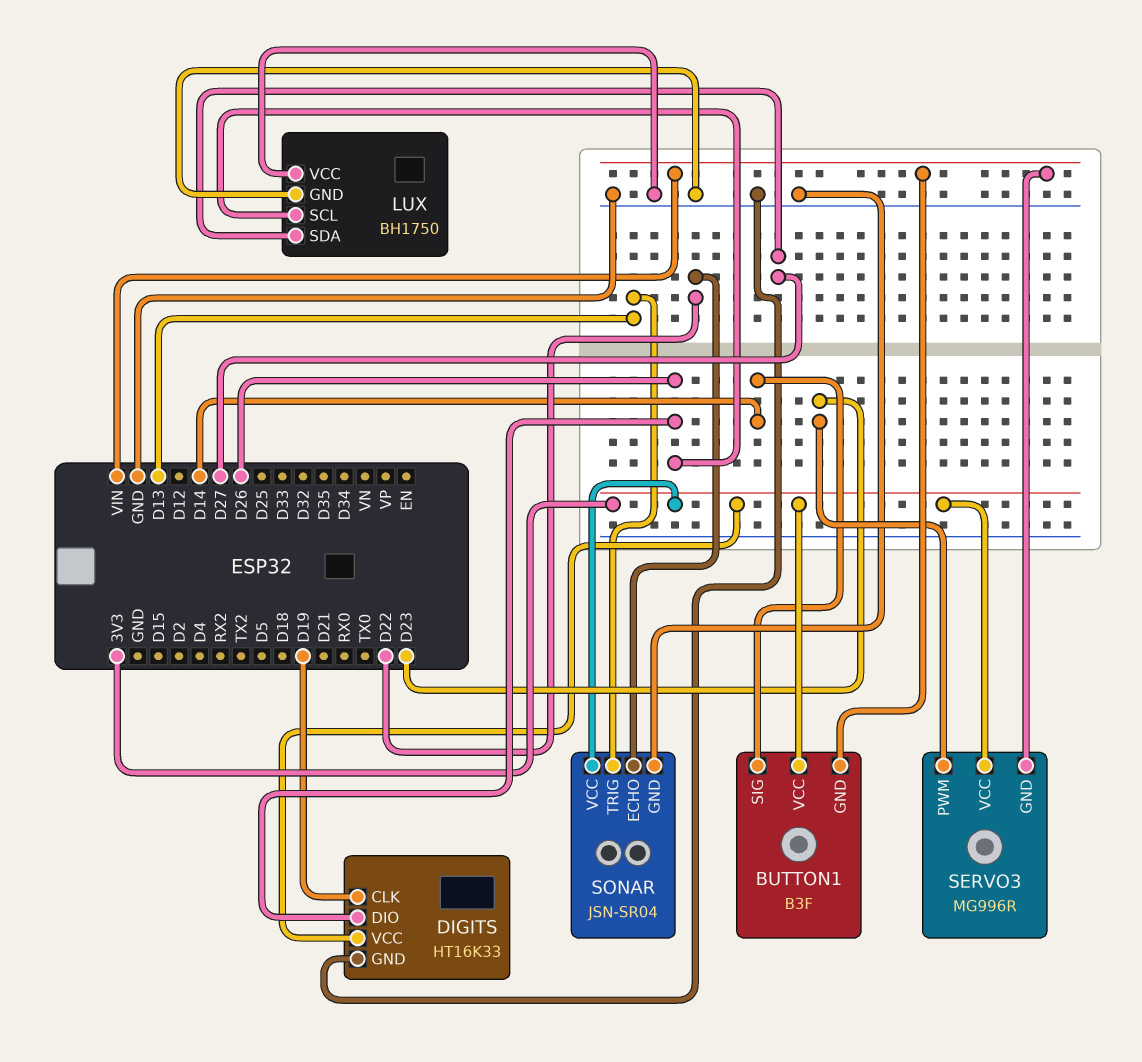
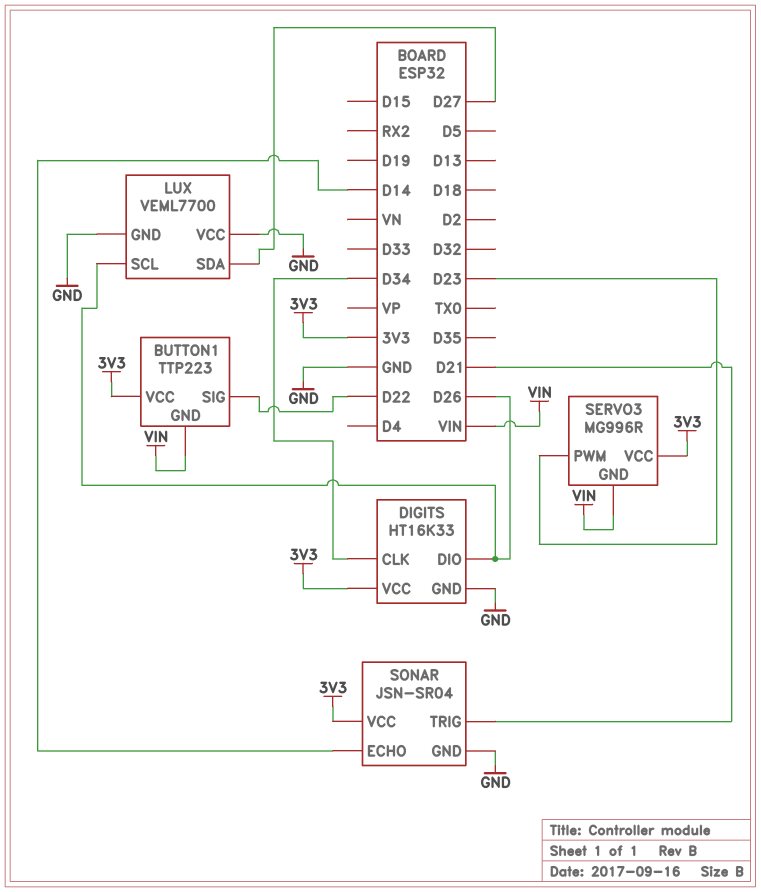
BUTTON1: B3F -> TTP223
BUTTON1 pin SIG: D14 -> D22
DIGITS pin CLK: D19 -> D34
LUX: BH1750 -> VEML7700
SONAR pin ECHO: D22 -> D14
SONAR pin TRIG: D13 -> D21

